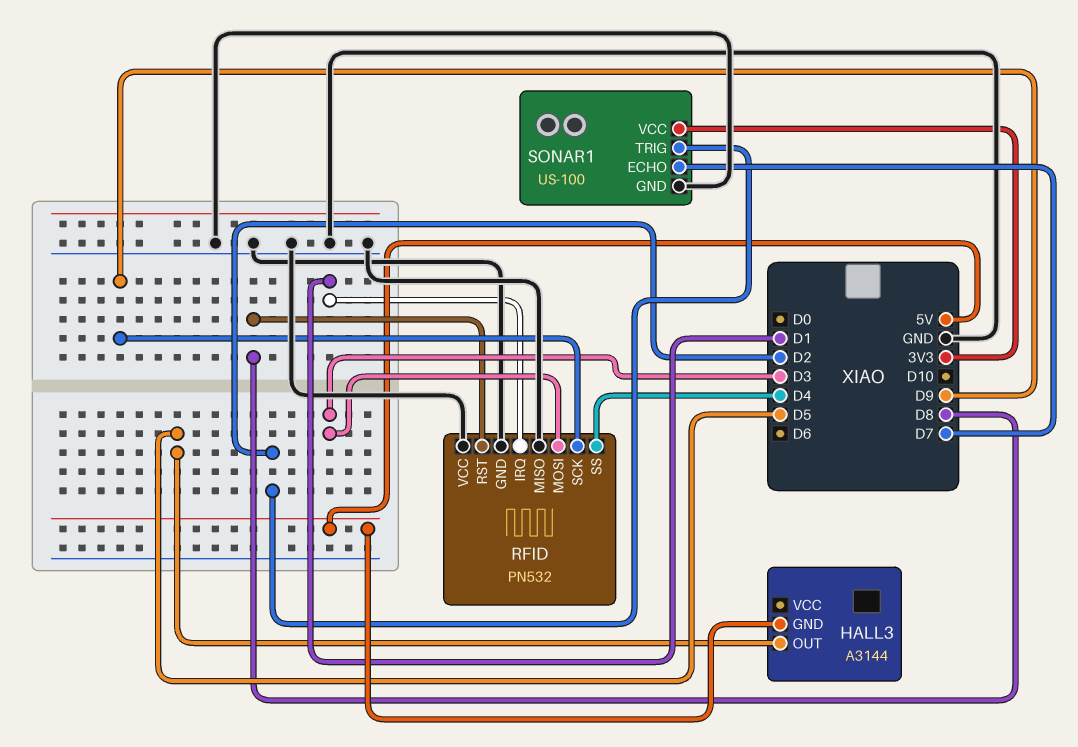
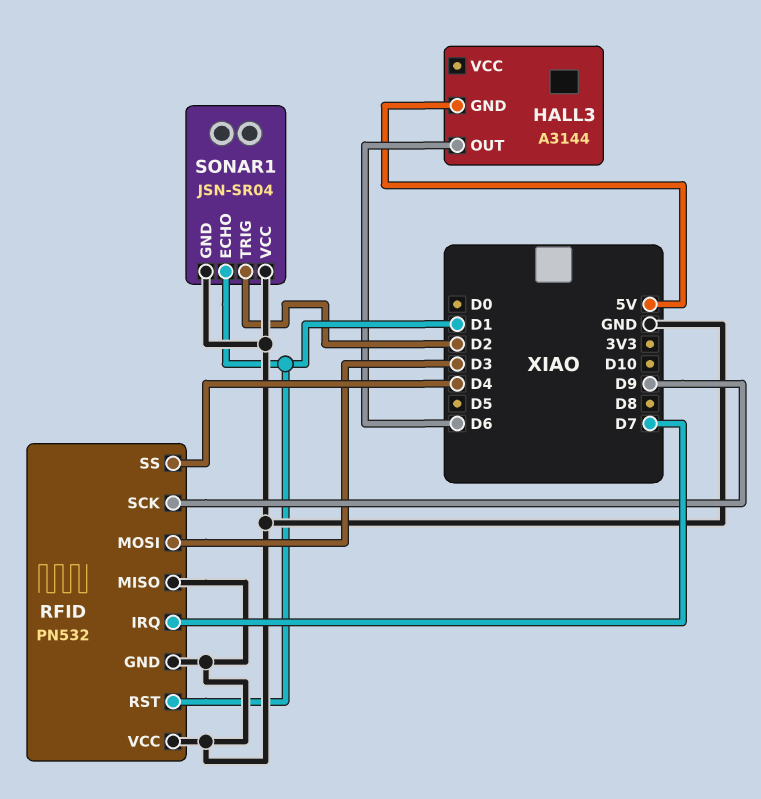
HALL3 pin OUT: D5 -> D6
RFID pin IRQ: D1 -> D7
RFID pin RST: D8 -> D1
SONAR1: US-100 -> JSN-SR04
SONAR1 pin ECHO: D7 -> D1
SONAR1 pin VCC: 3V3 -> GND

